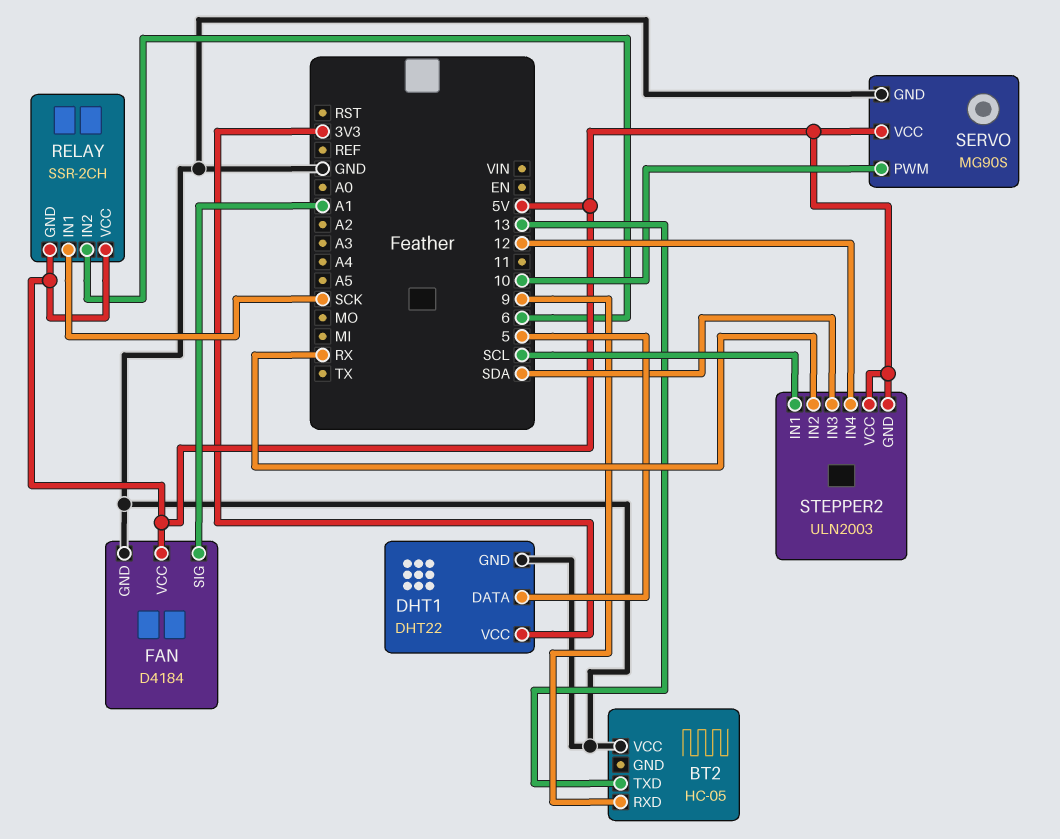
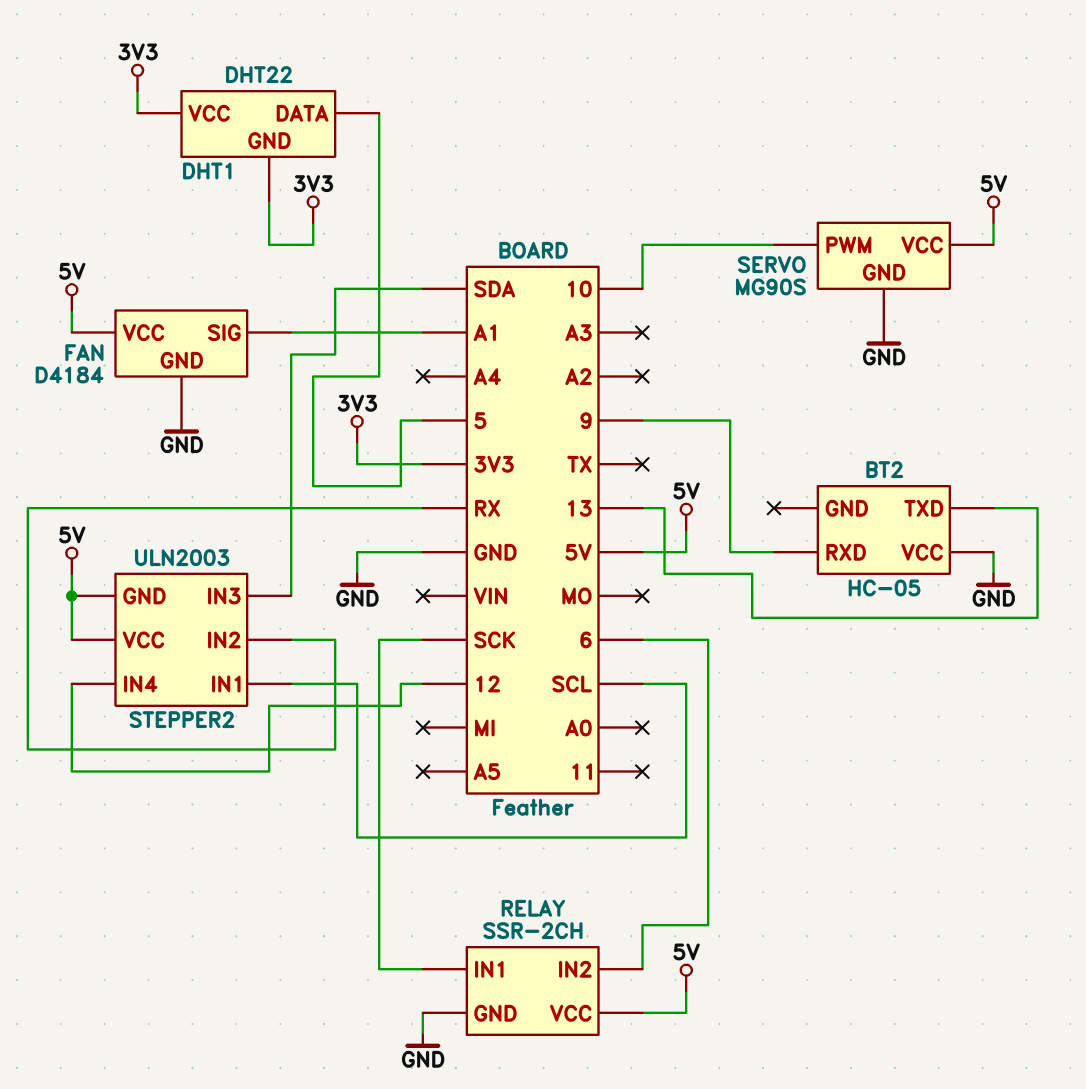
DHT1 pin GND: GND -> 3V3
RELAY pin GND: 5V -> GND

